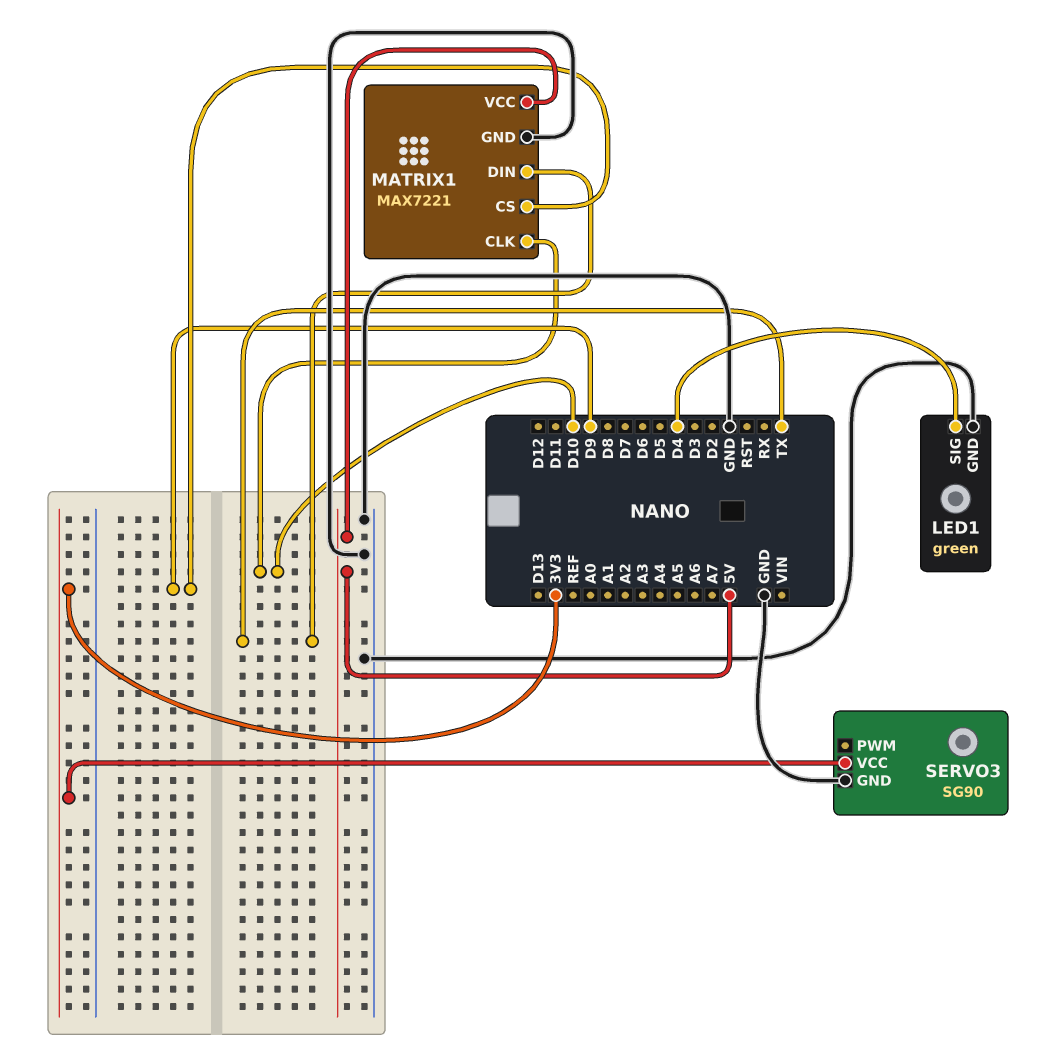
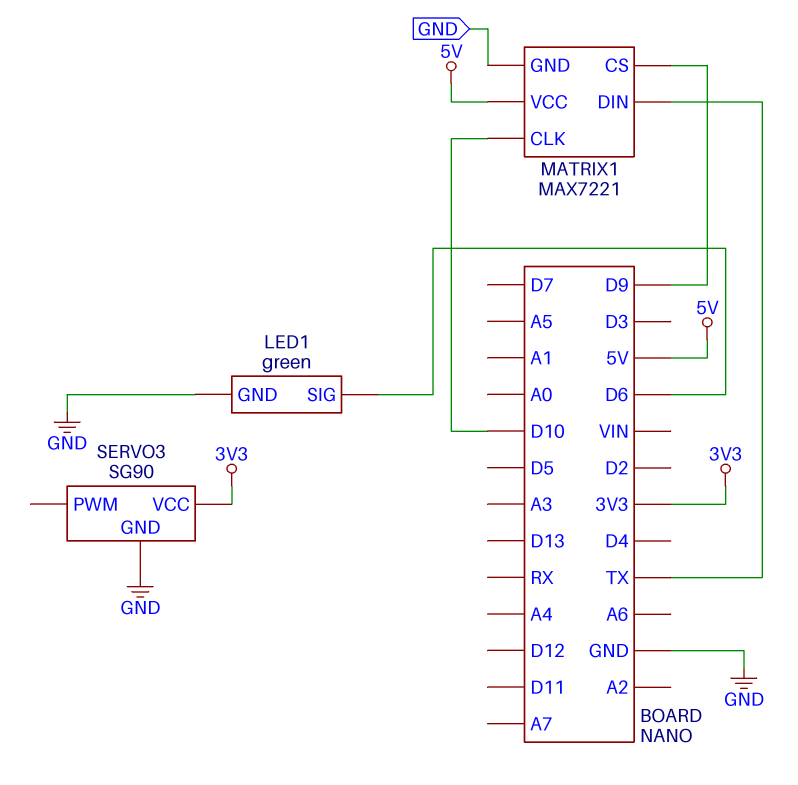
LED1 pin SIG: D4 -> D6

